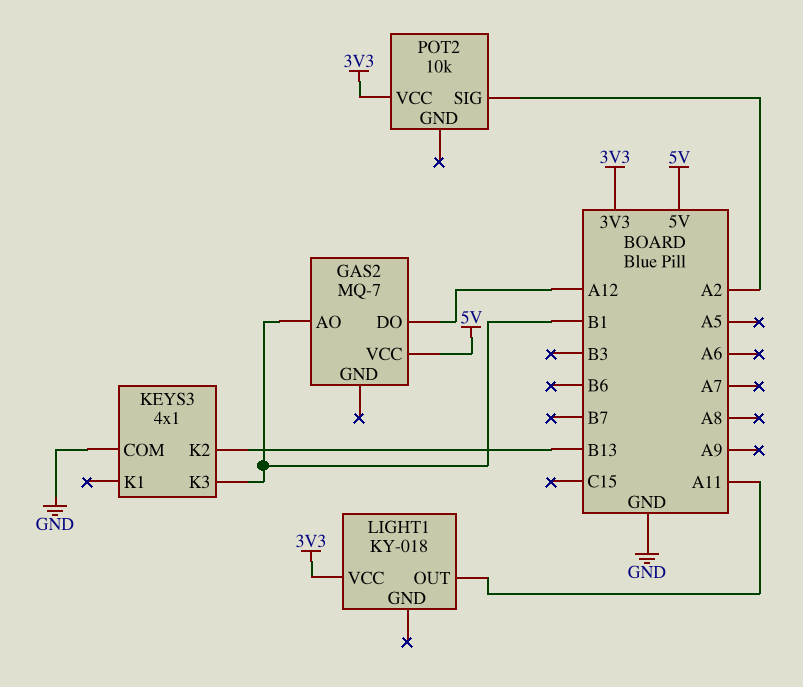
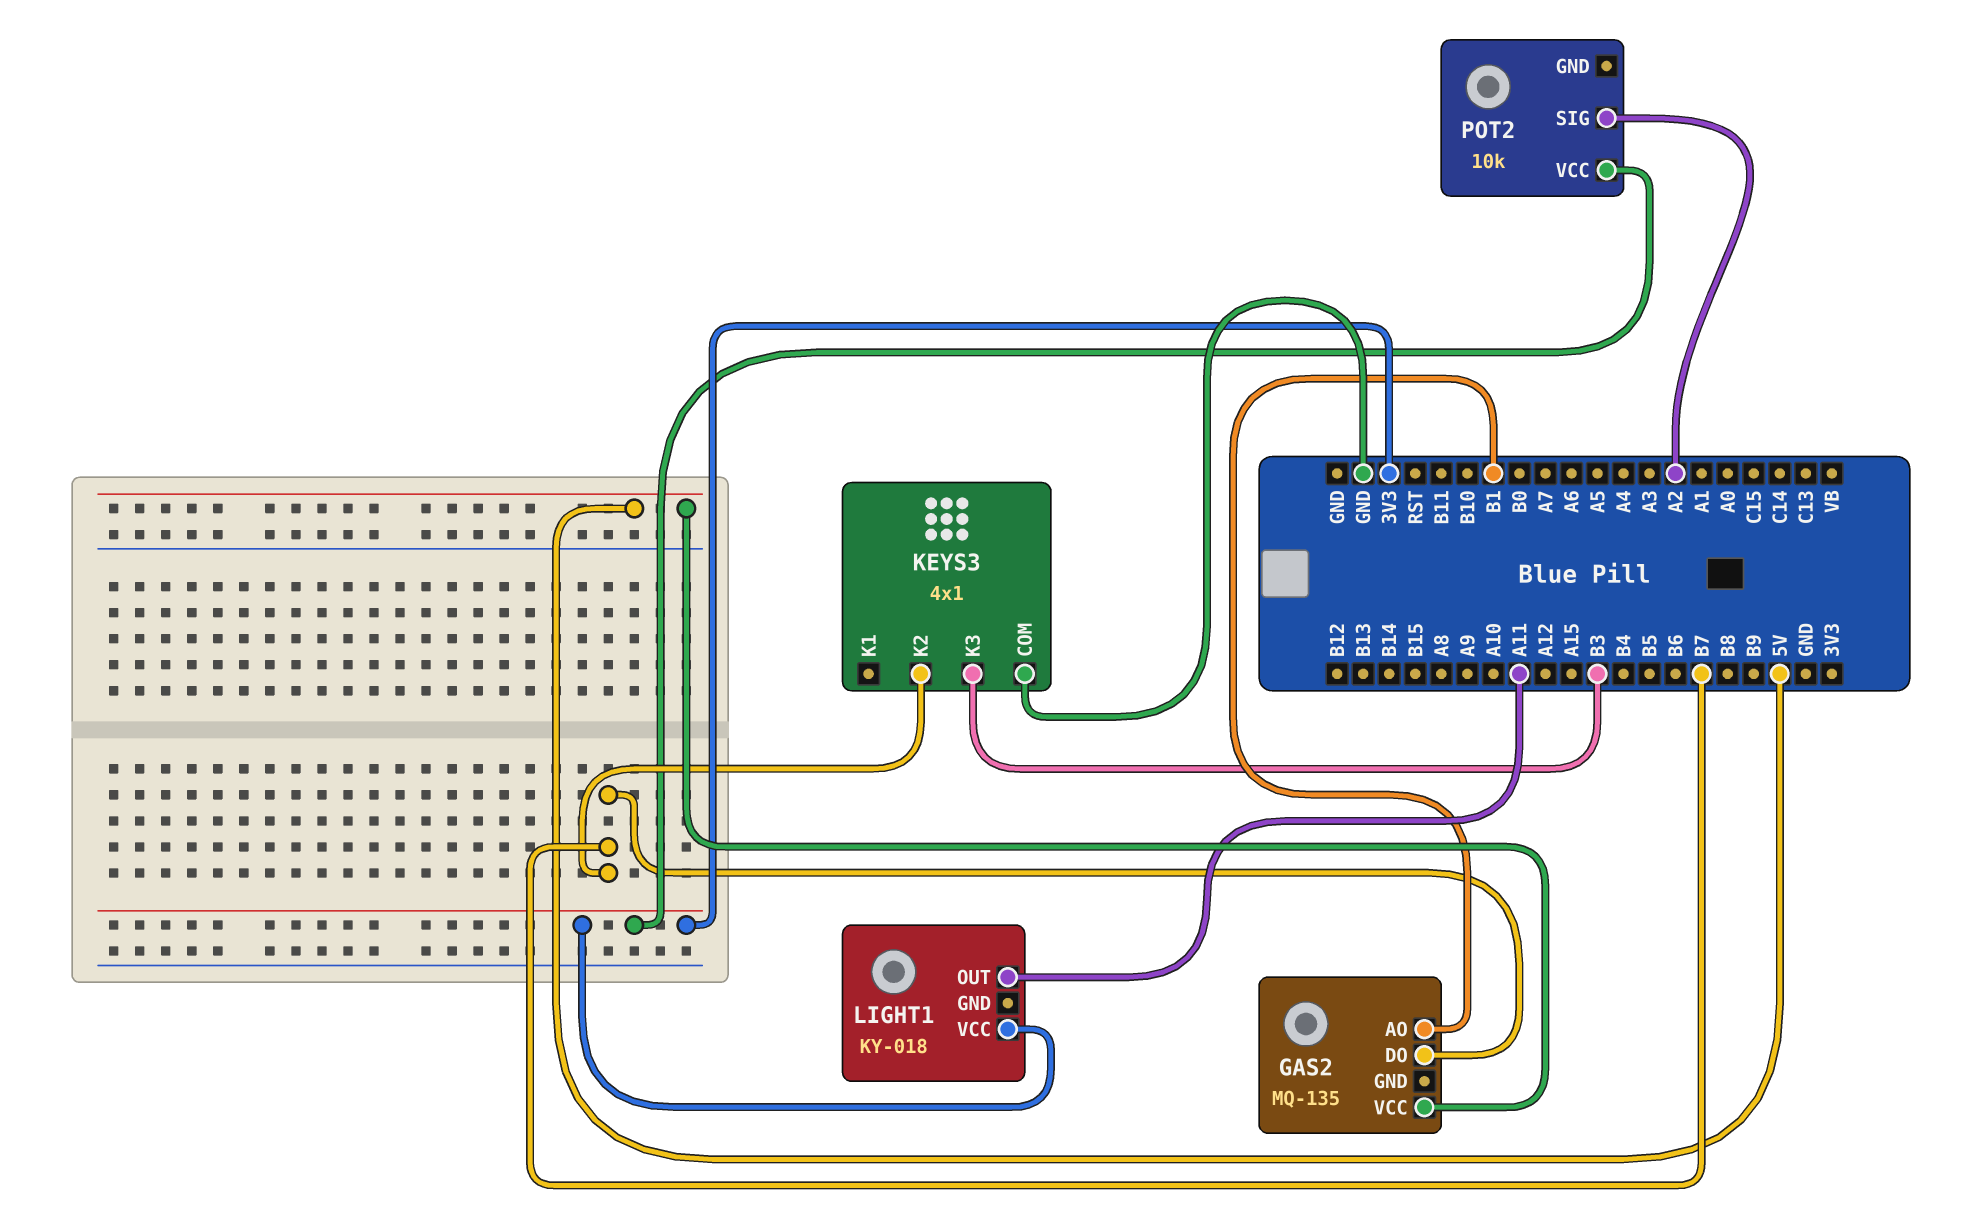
GAS2: MQ-7 -> MQ-135
GAS2 pin DO: A12 -> B7
KEYS3 pin K2: B13 -> B7
KEYS3 pin K3: B1 -> B3

